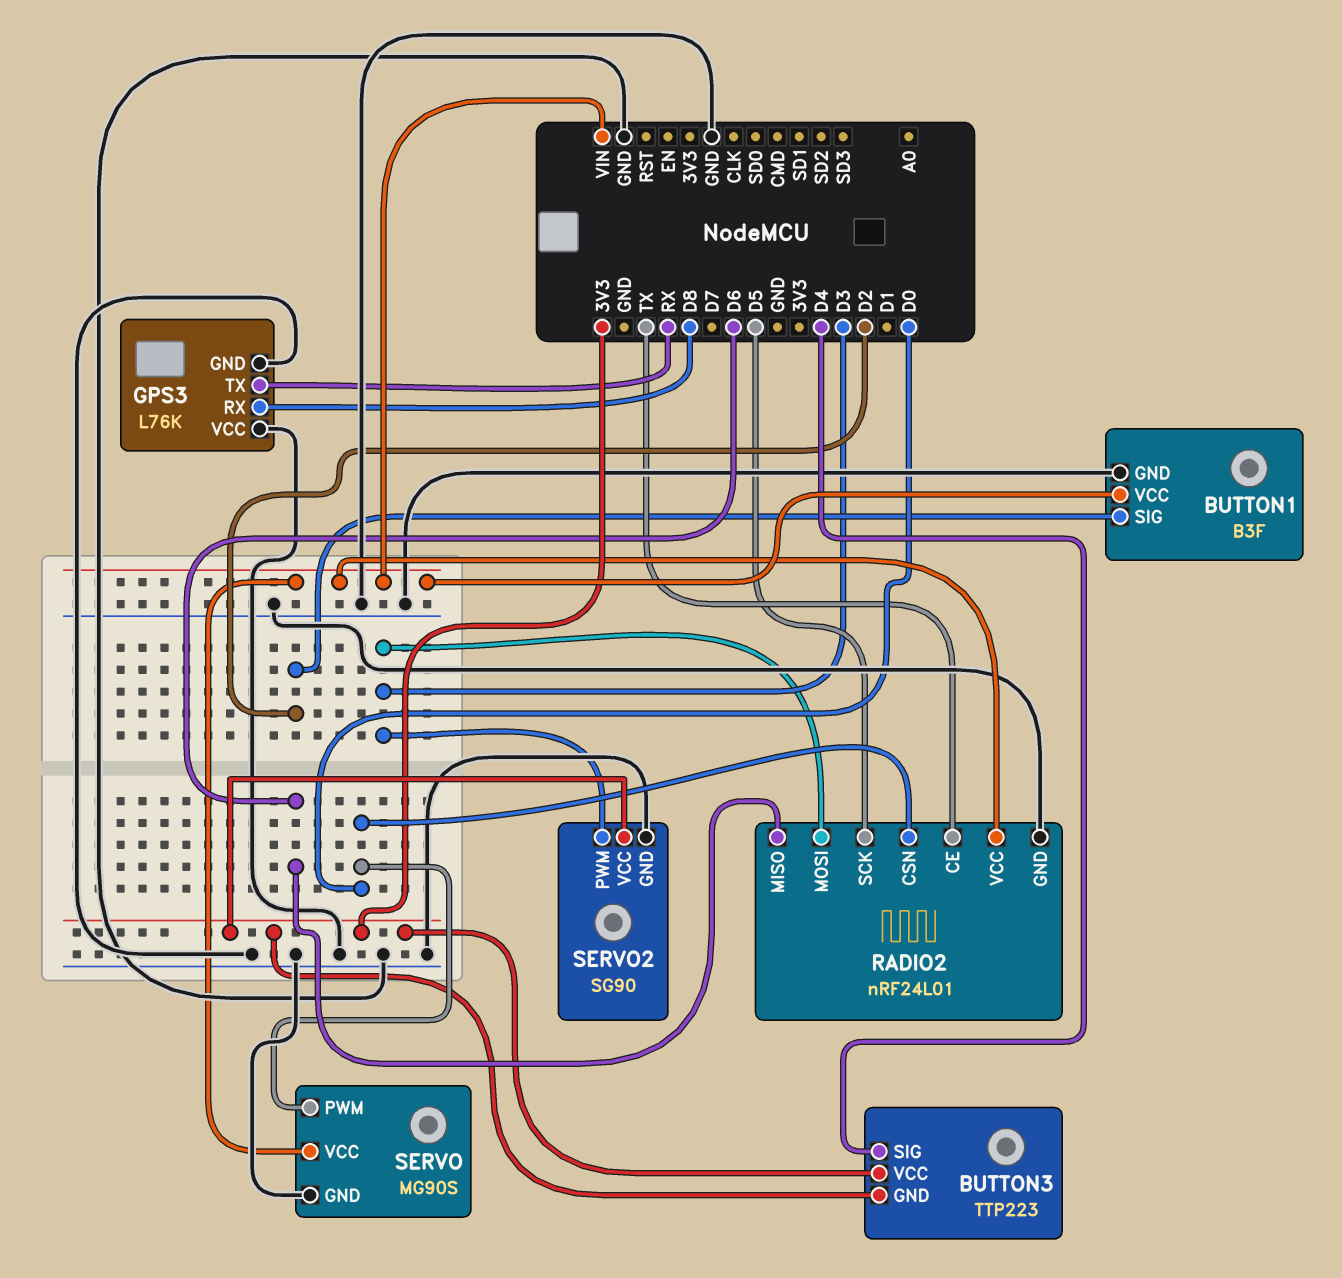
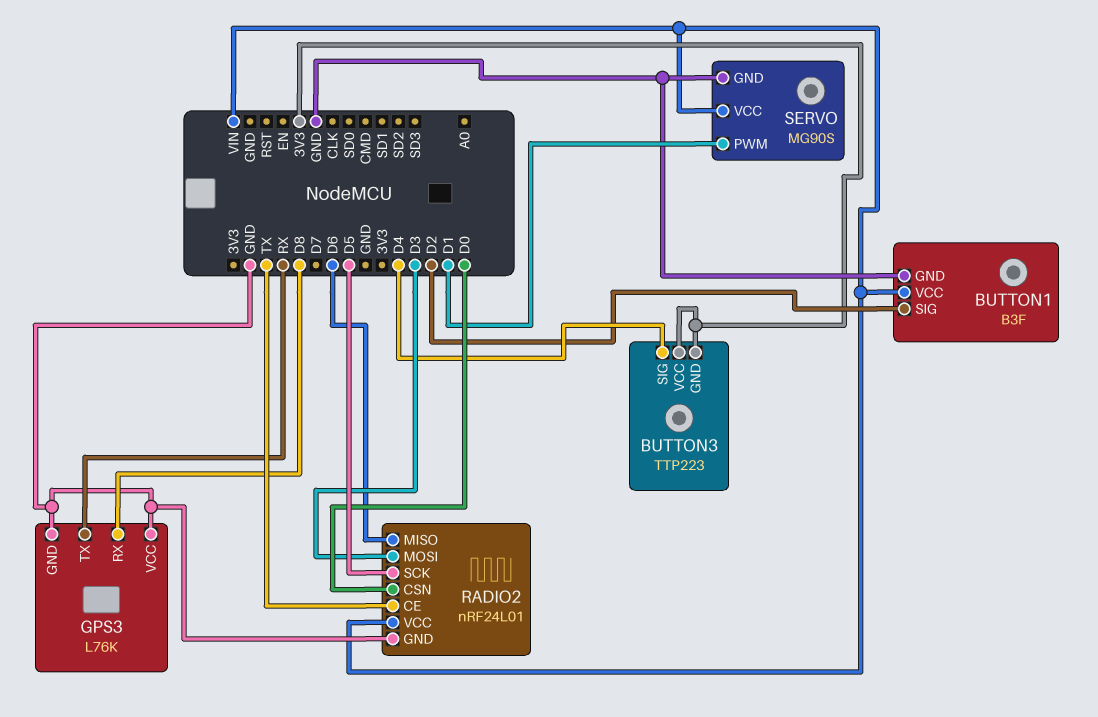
SERVO pin PWM: D0 -> D1
SERVO2: SG90 -> none
SERVO2 pin GND: GND -> none
SERVO2 pin PWM: D3 -> none
SERVO2 pin VCC: 3V3 -> none

